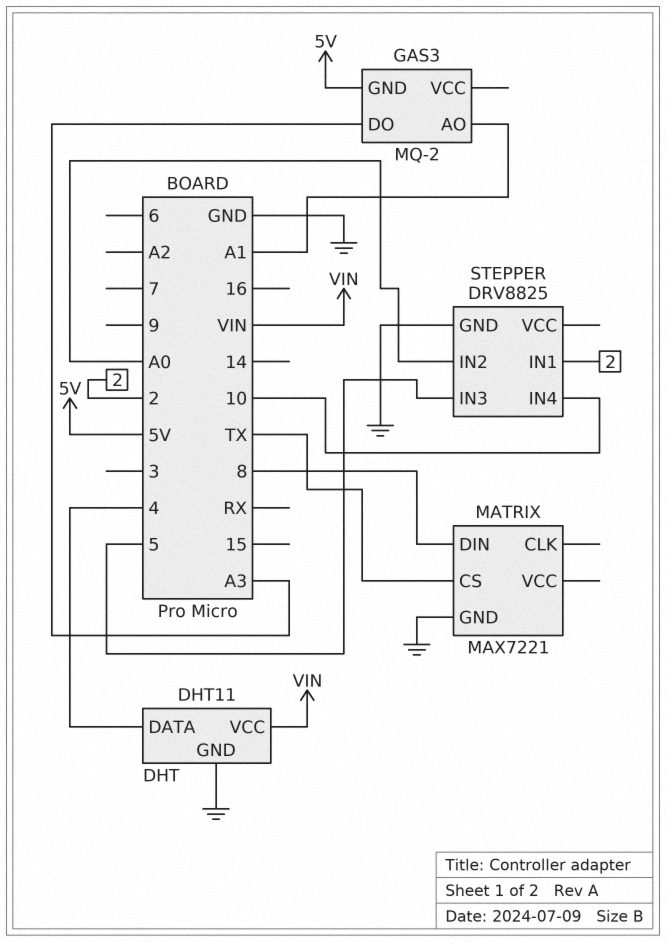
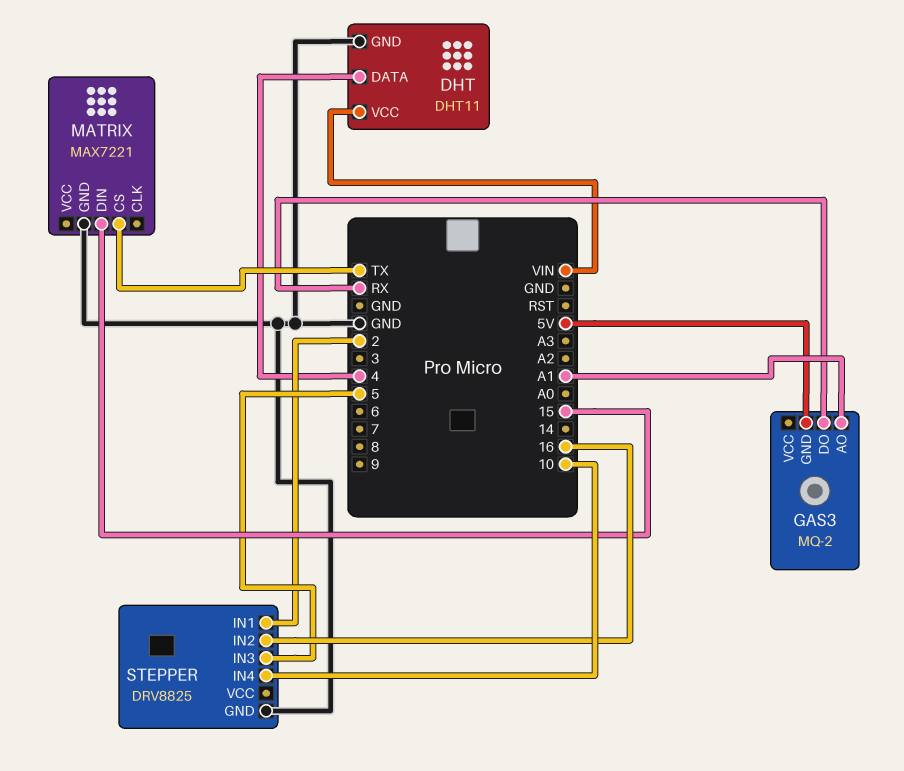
GAS3 pin DO: A3 -> RX
MATRIX pin DIN: 8 -> 15
STEPPER pin IN2: A0 -> 16

